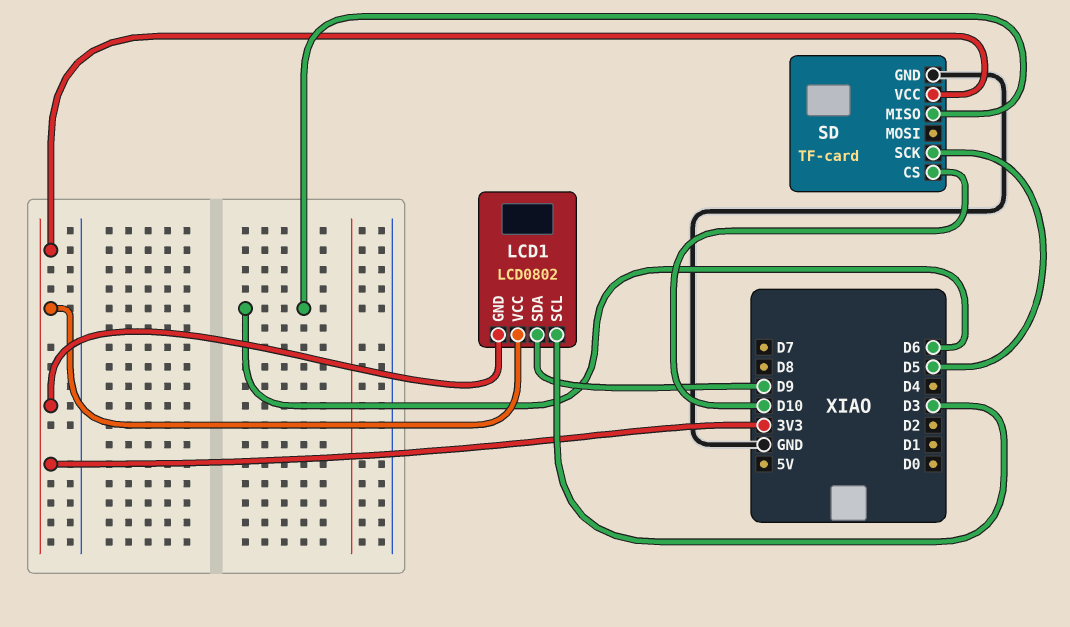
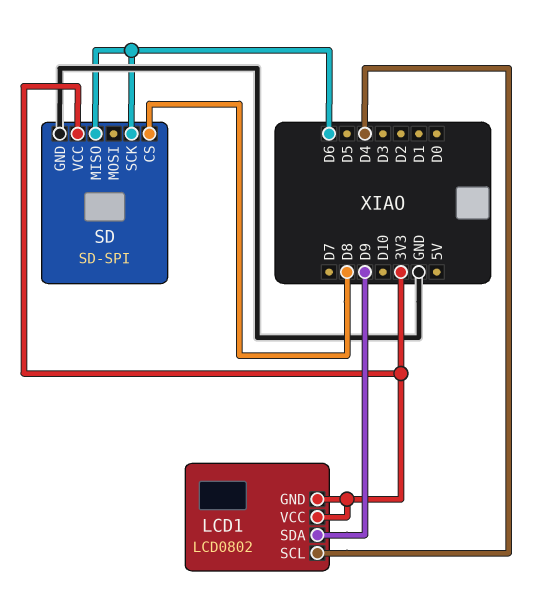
LCD1 pin SCL: D3 -> D4
SD: TF-card -> SD-SPI
SD pin CS: D10 -> D8
SD pin SCK: D5 -> D6

